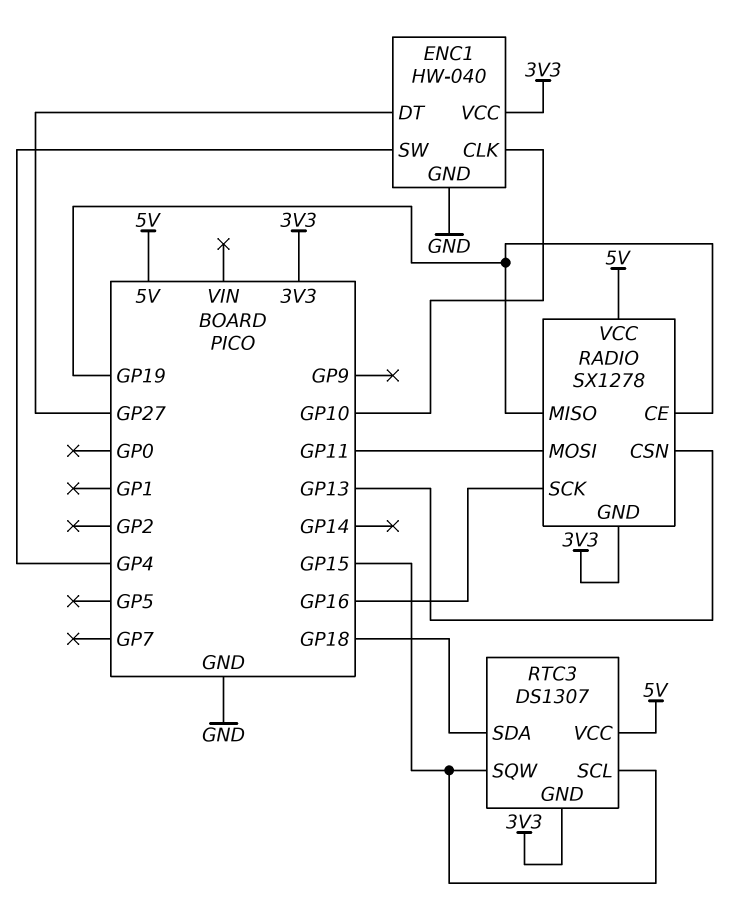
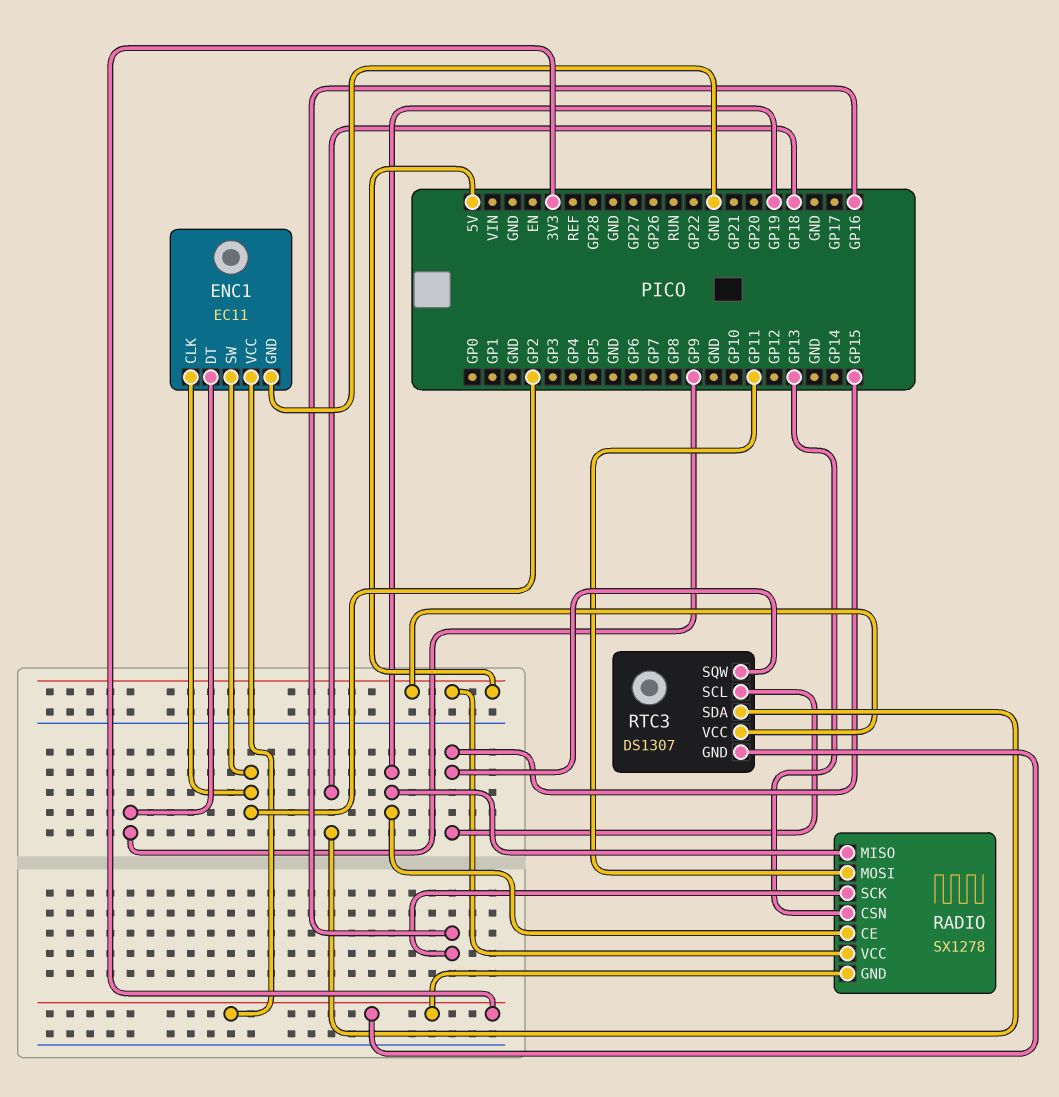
ENC1: HW-040 -> EC11
ENC1 pin CLK: GP10 -> GP2
ENC1 pin DT: GP27 -> GP9
ENC1 pin SW: GP4 -> GP2

